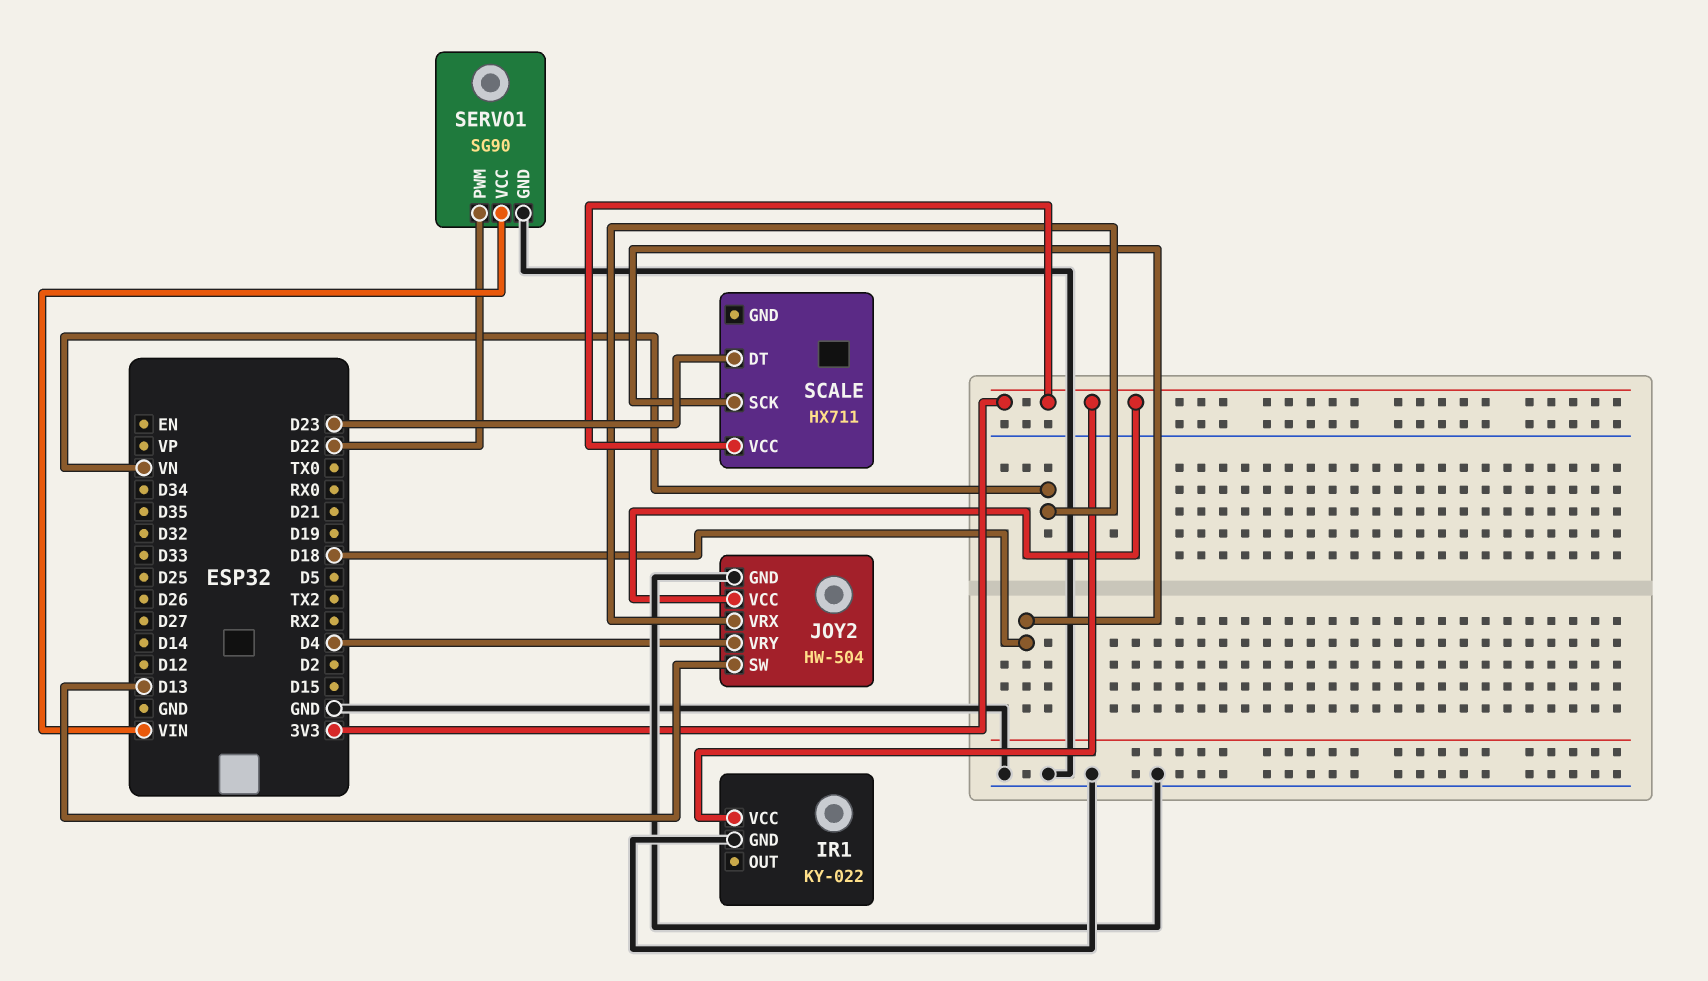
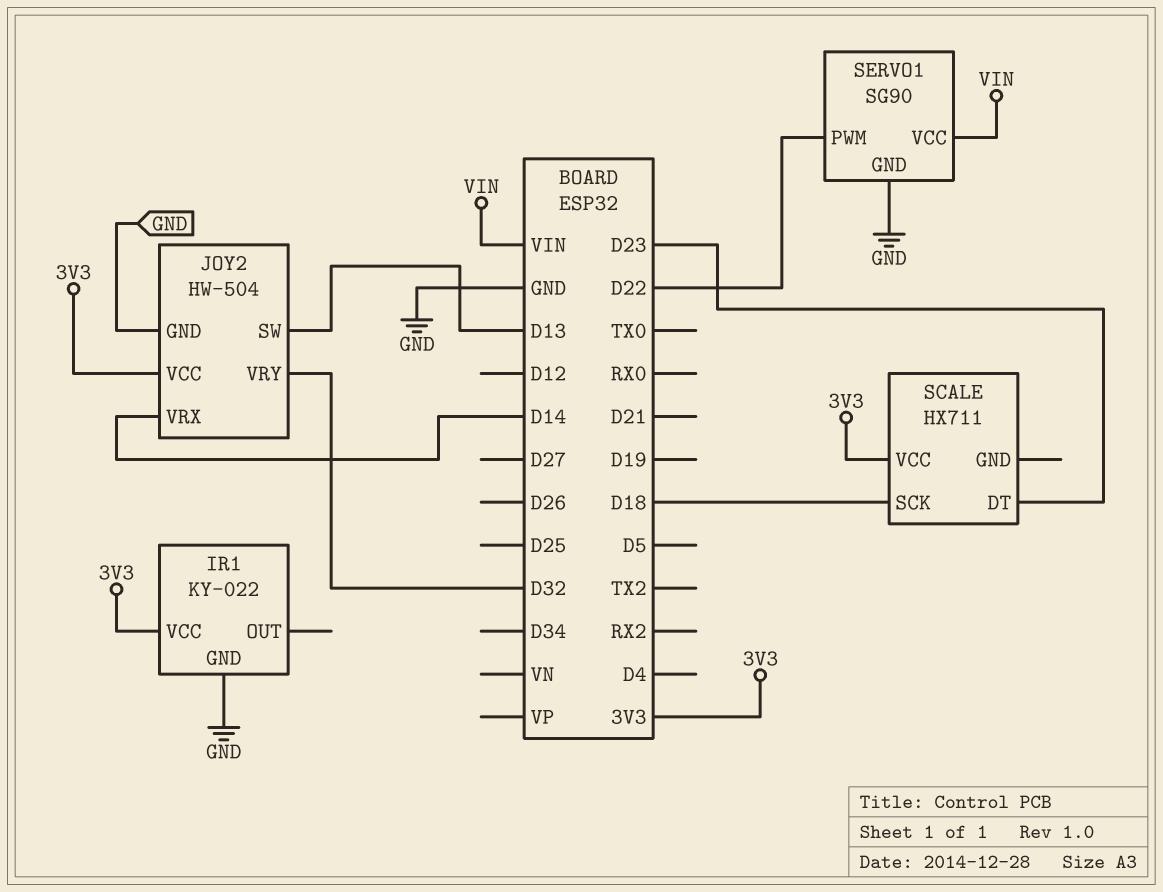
JOY2 pin VRX: VN -> D14
JOY2 pin VRY: D4 -> D32

